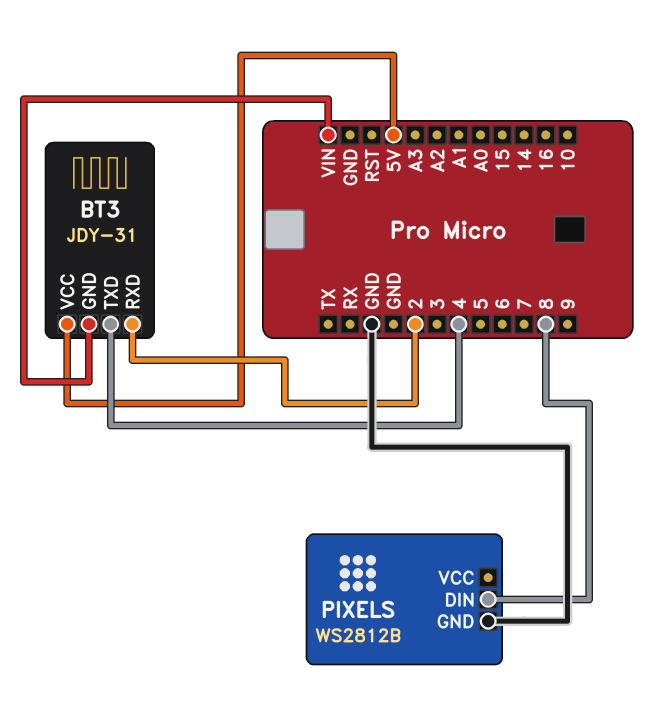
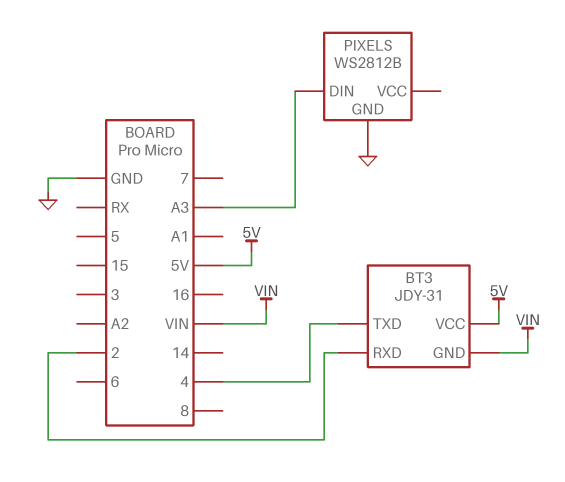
PIXELS pin DIN: 8 -> A3

